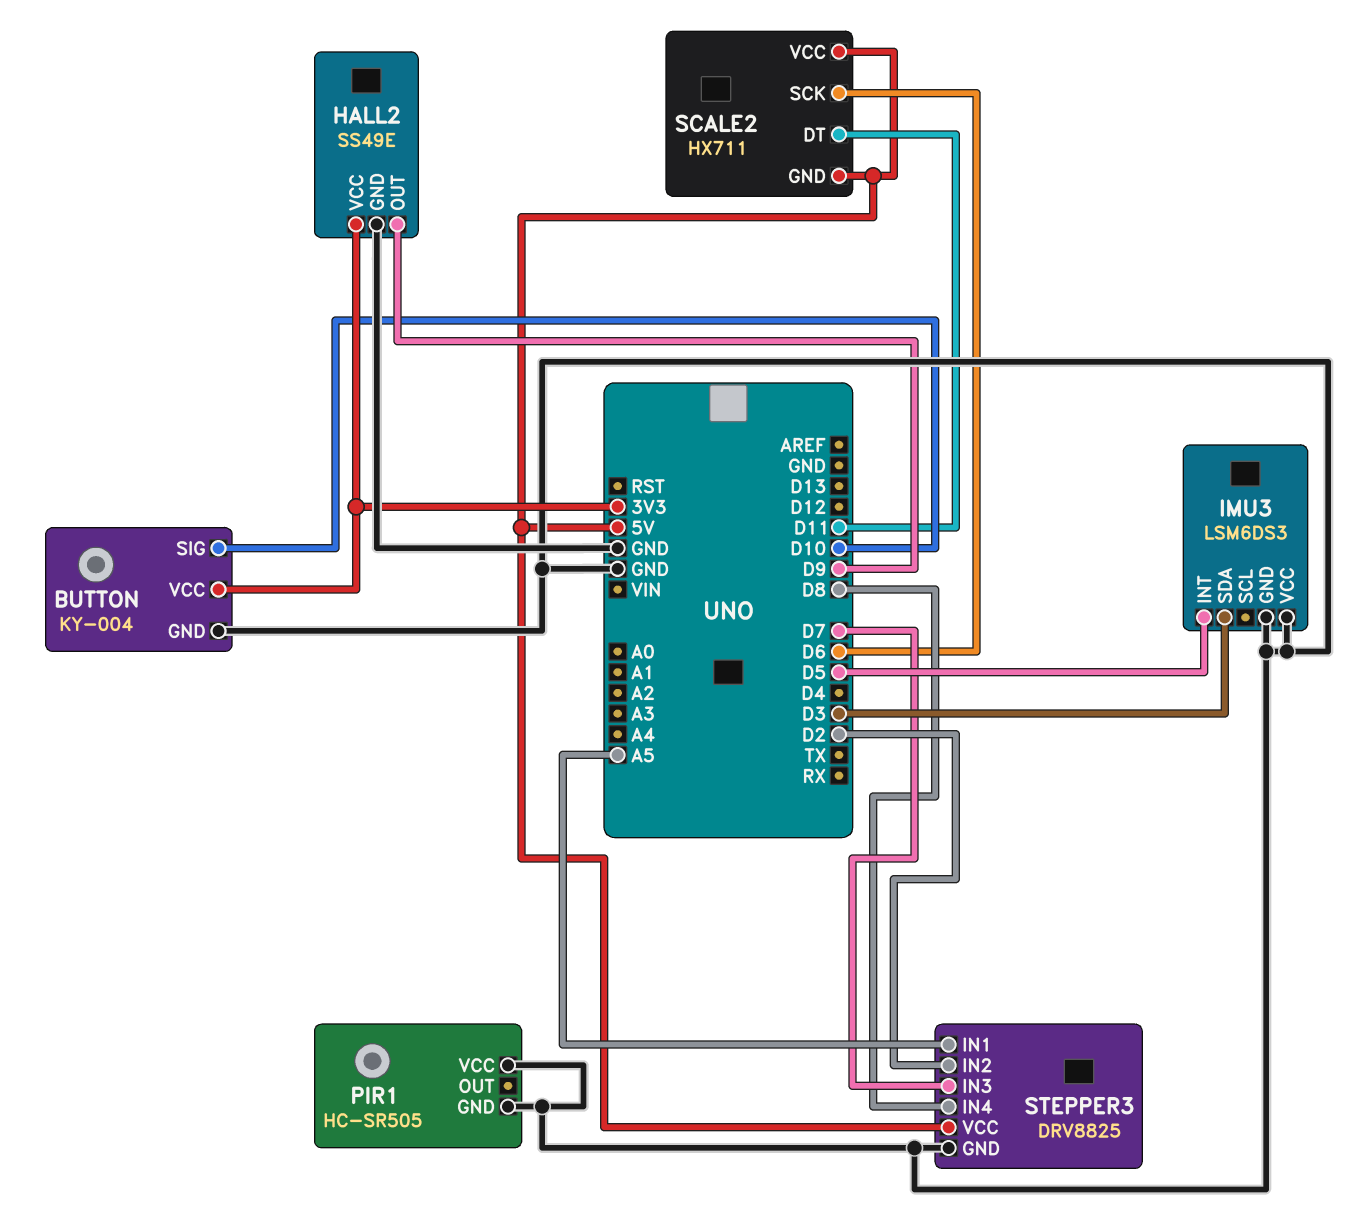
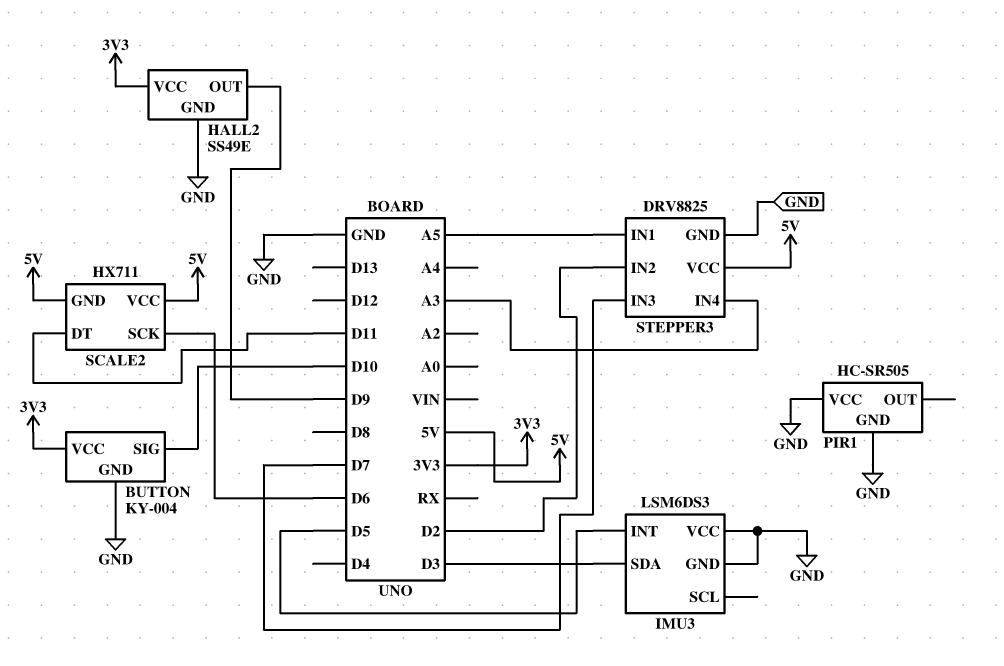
STEPPER3 pin IN4: D8 -> A3

